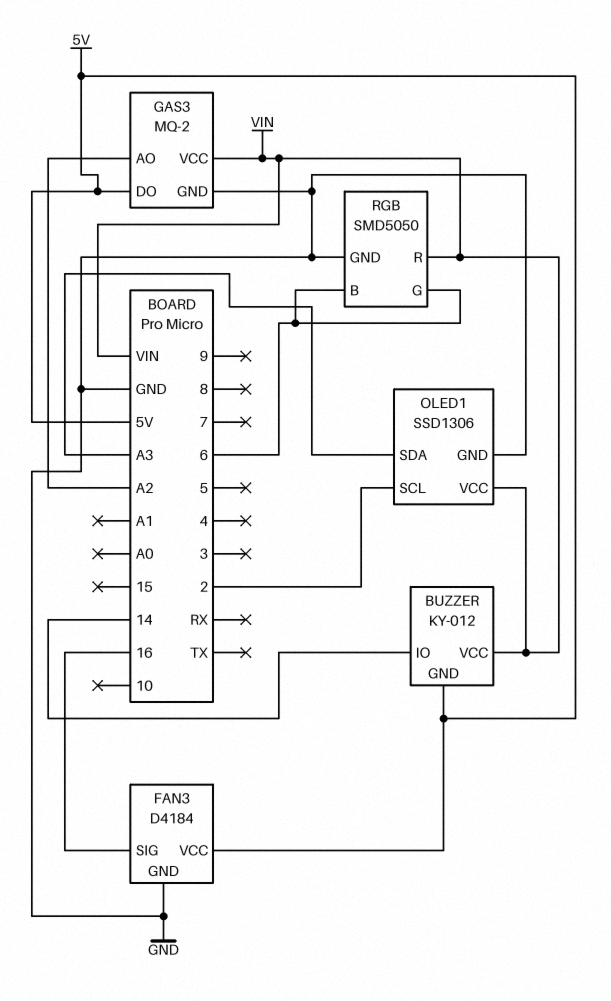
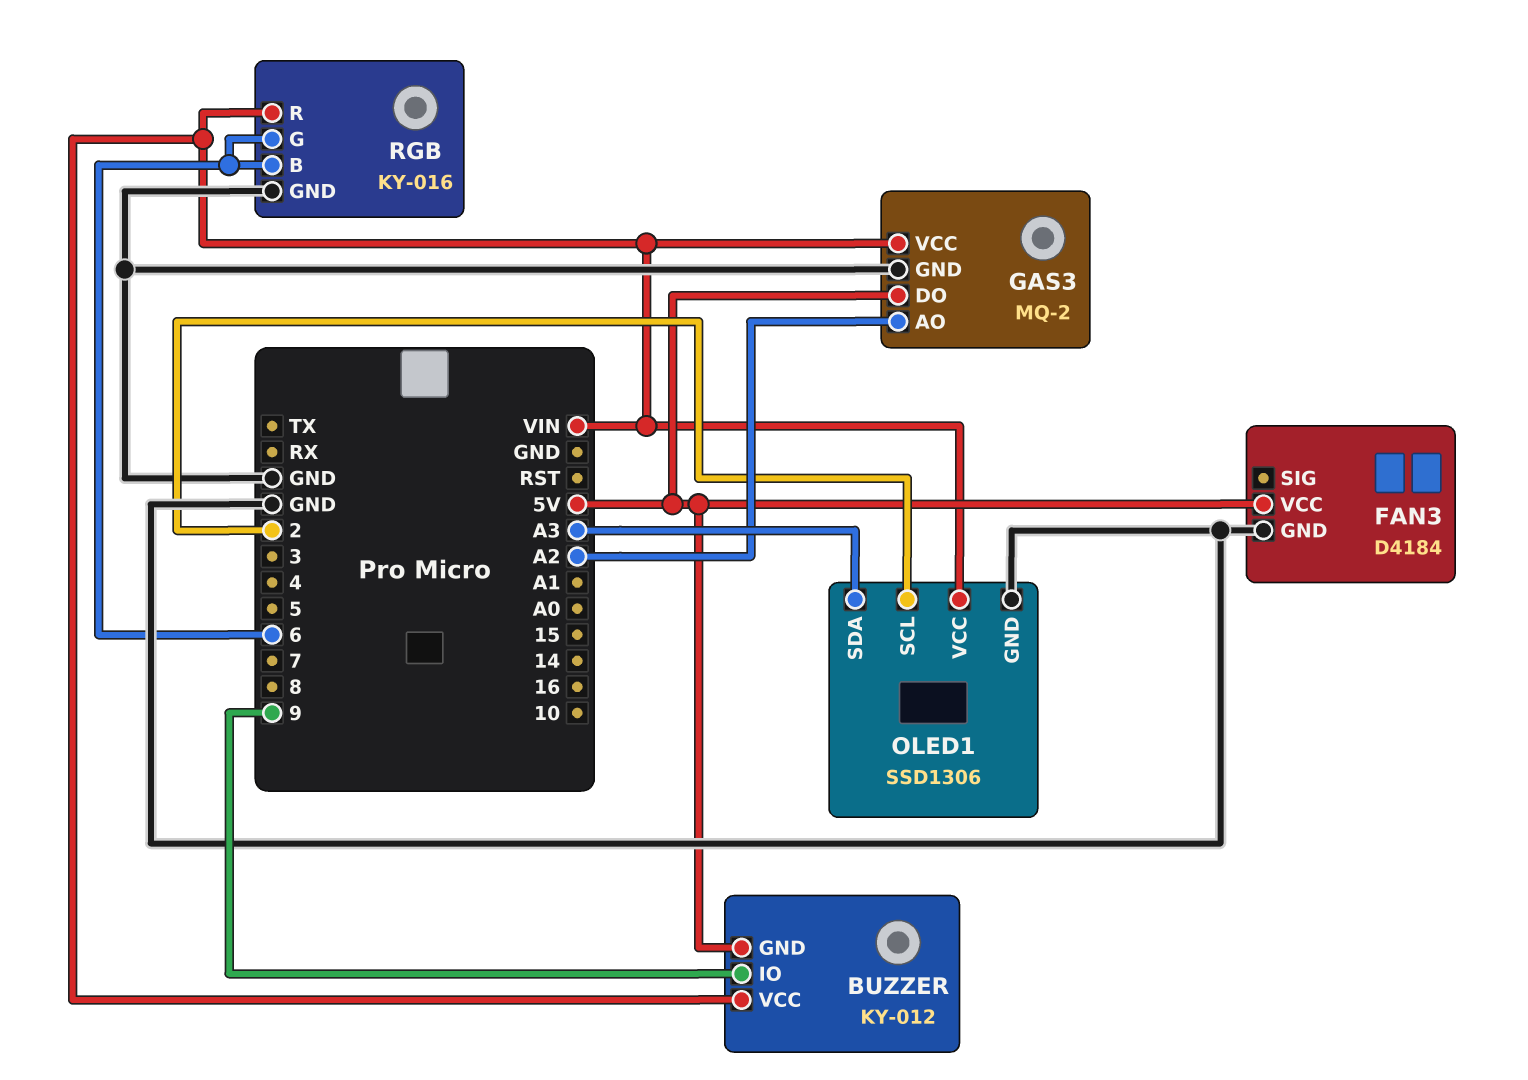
BUZZER pin IO: 14 -> 9
FAN3 pin SIG: 16 -> none
RGB: SMD5050 -> KY-016

